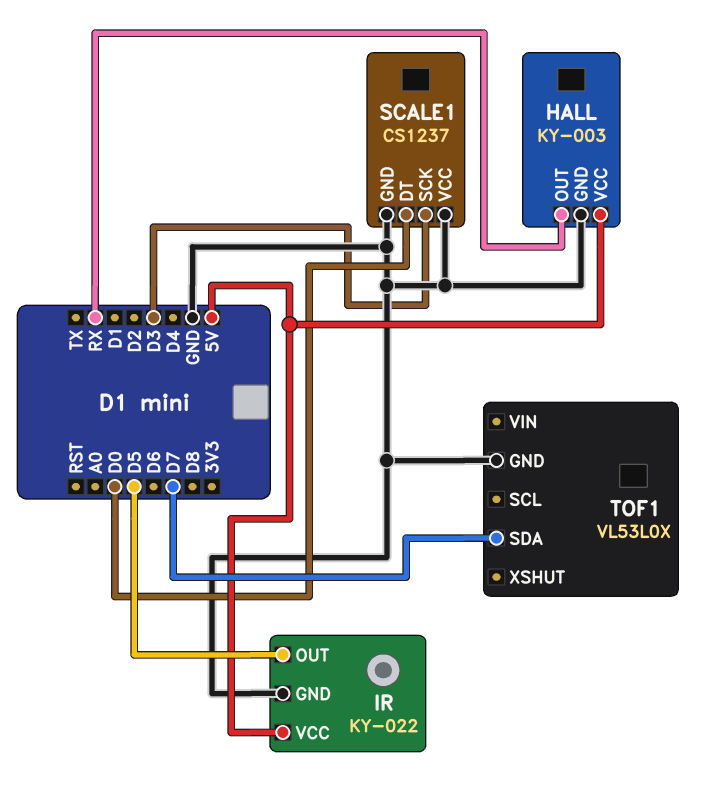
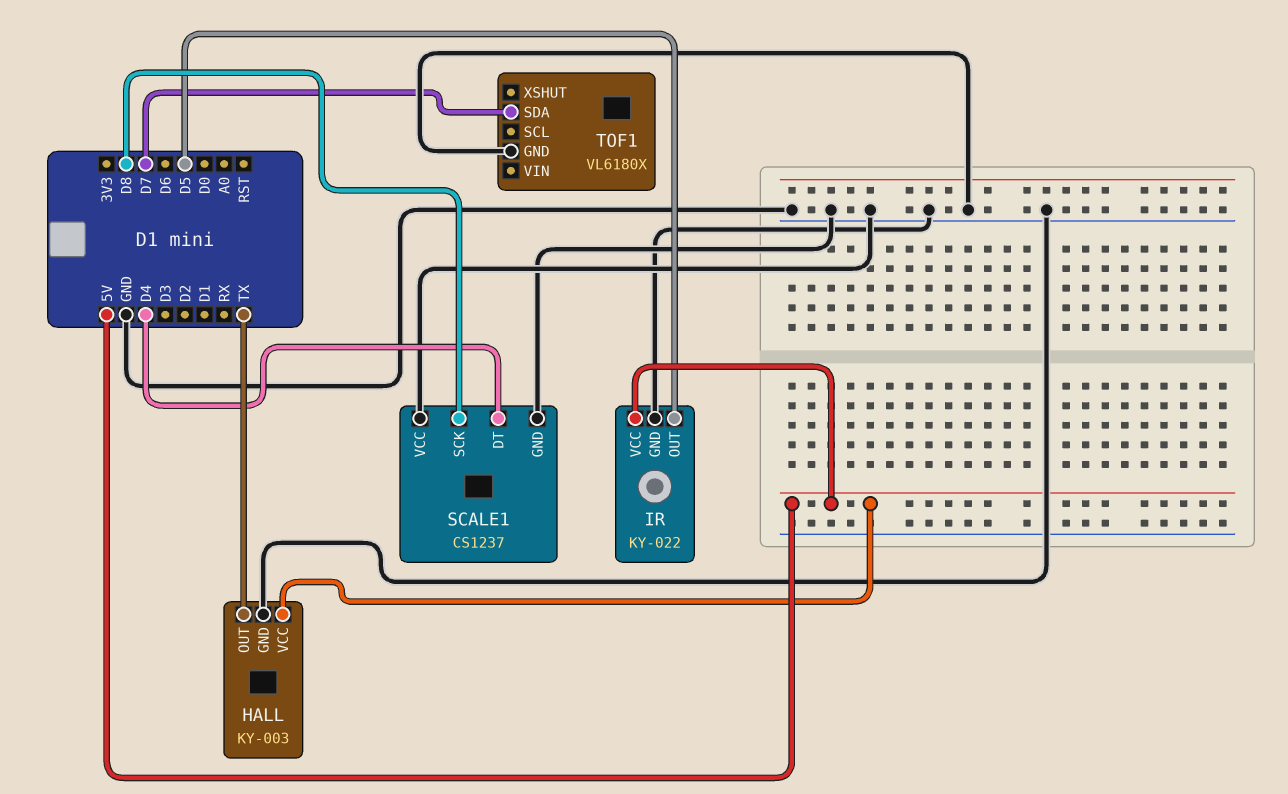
HALL pin OUT: RX -> TX
SCALE1 pin DT: D0 -> D4
SCALE1 pin SCK: D3 -> D8
TOF1: VL53L0X -> VL6180X

